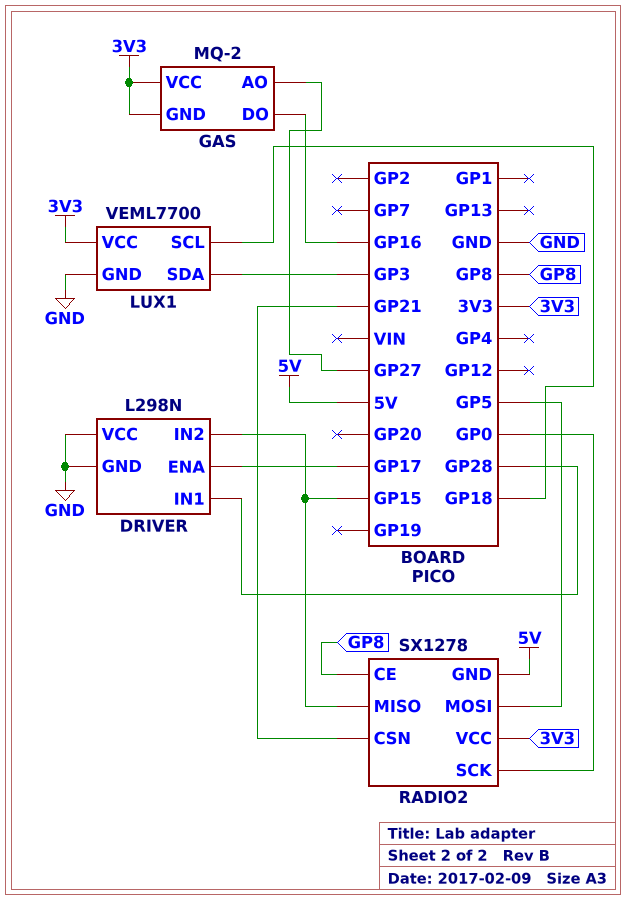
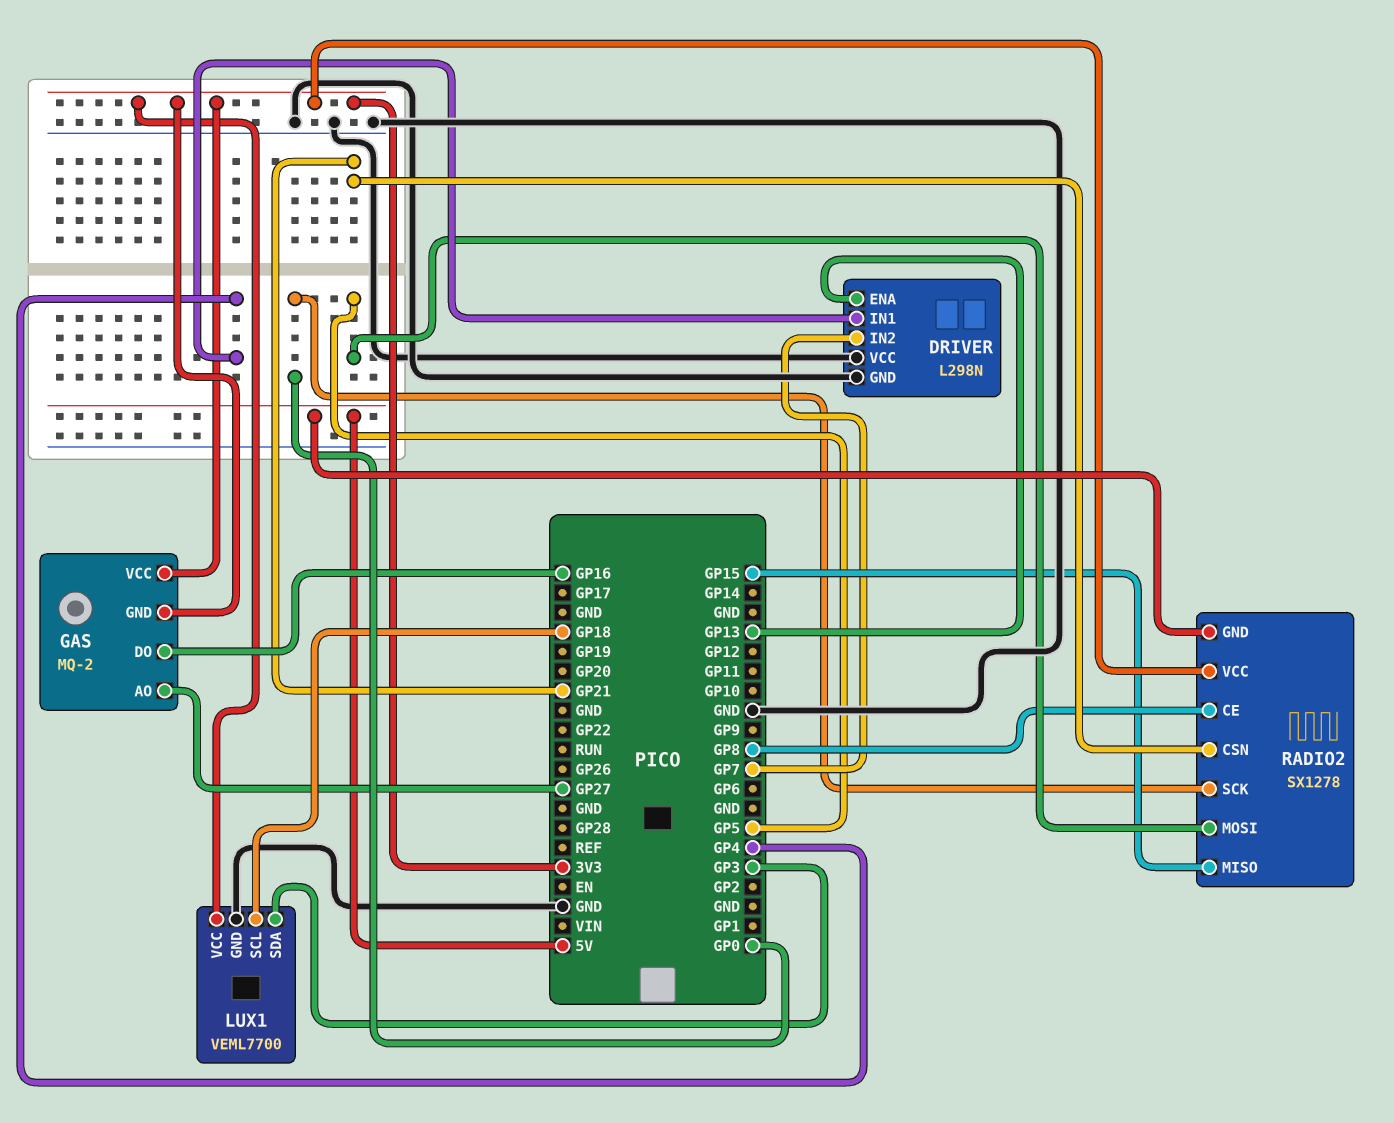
DRIVER pin ENA: GP17 -> GP13
DRIVER pin IN1: GP28 -> GP4
DRIVER pin IN2: GP15 -> GP7

